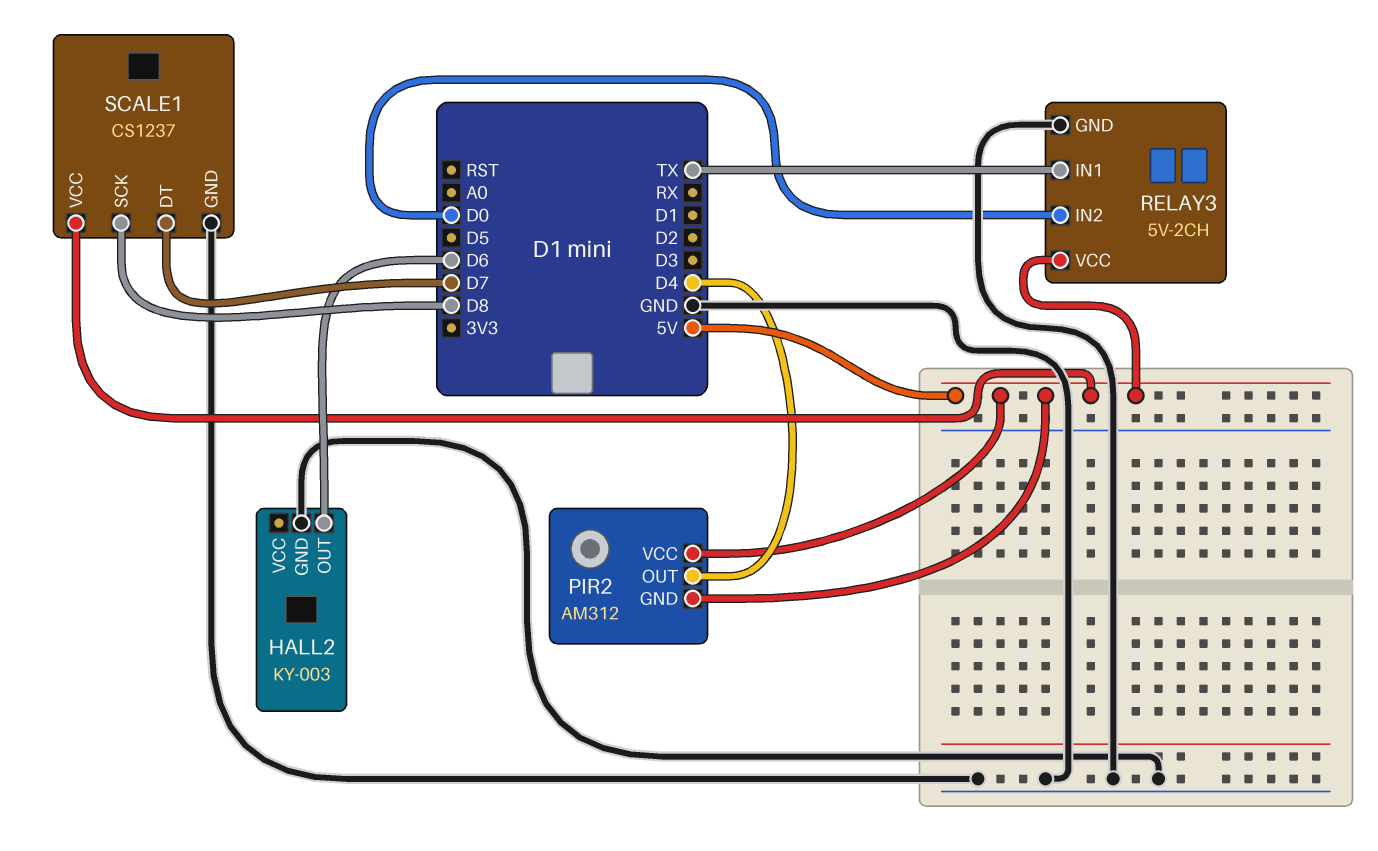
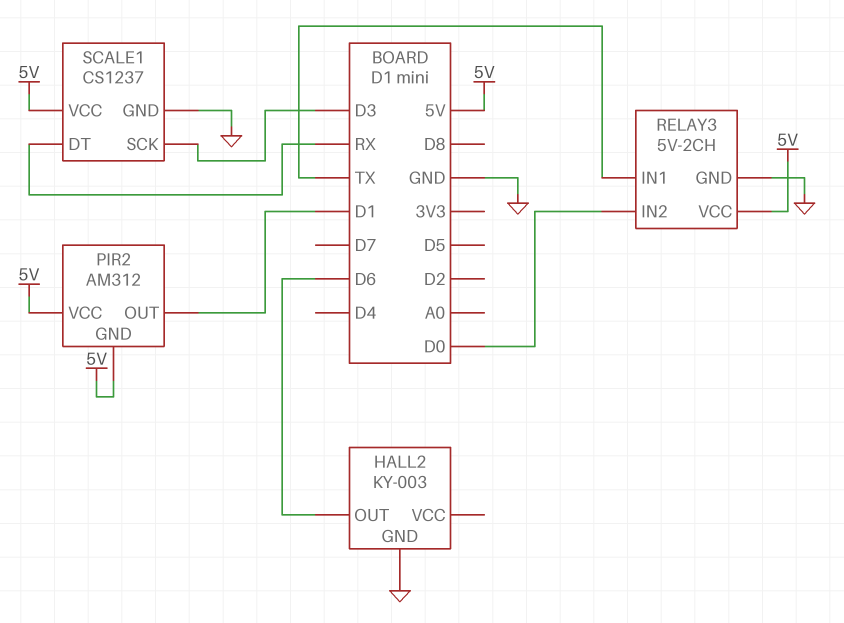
PIR2 pin OUT: D4 -> D1
SCALE1 pin DT: D7 -> RX
SCALE1 pin SCK: D8 -> D3

